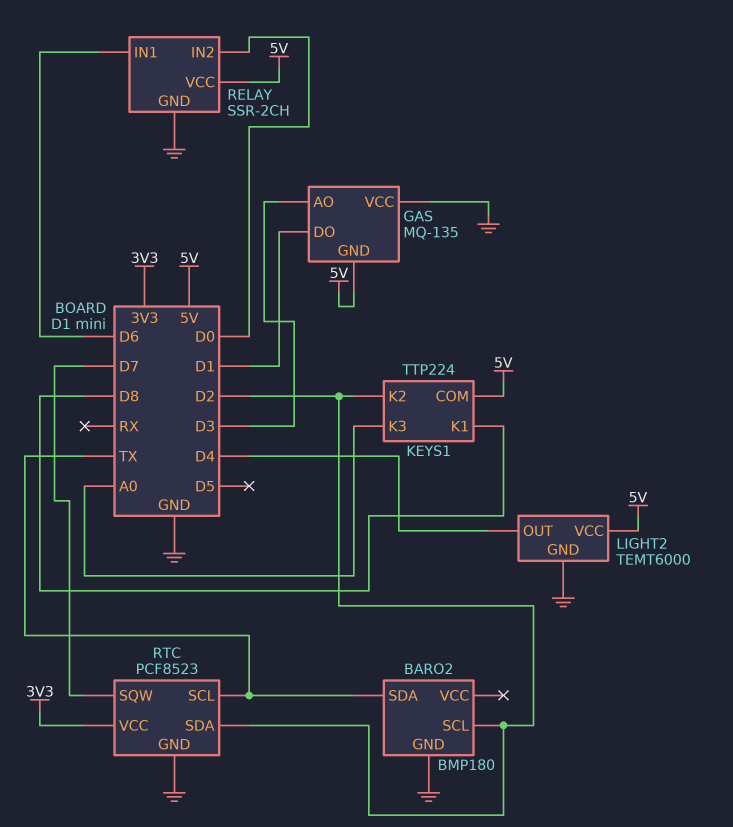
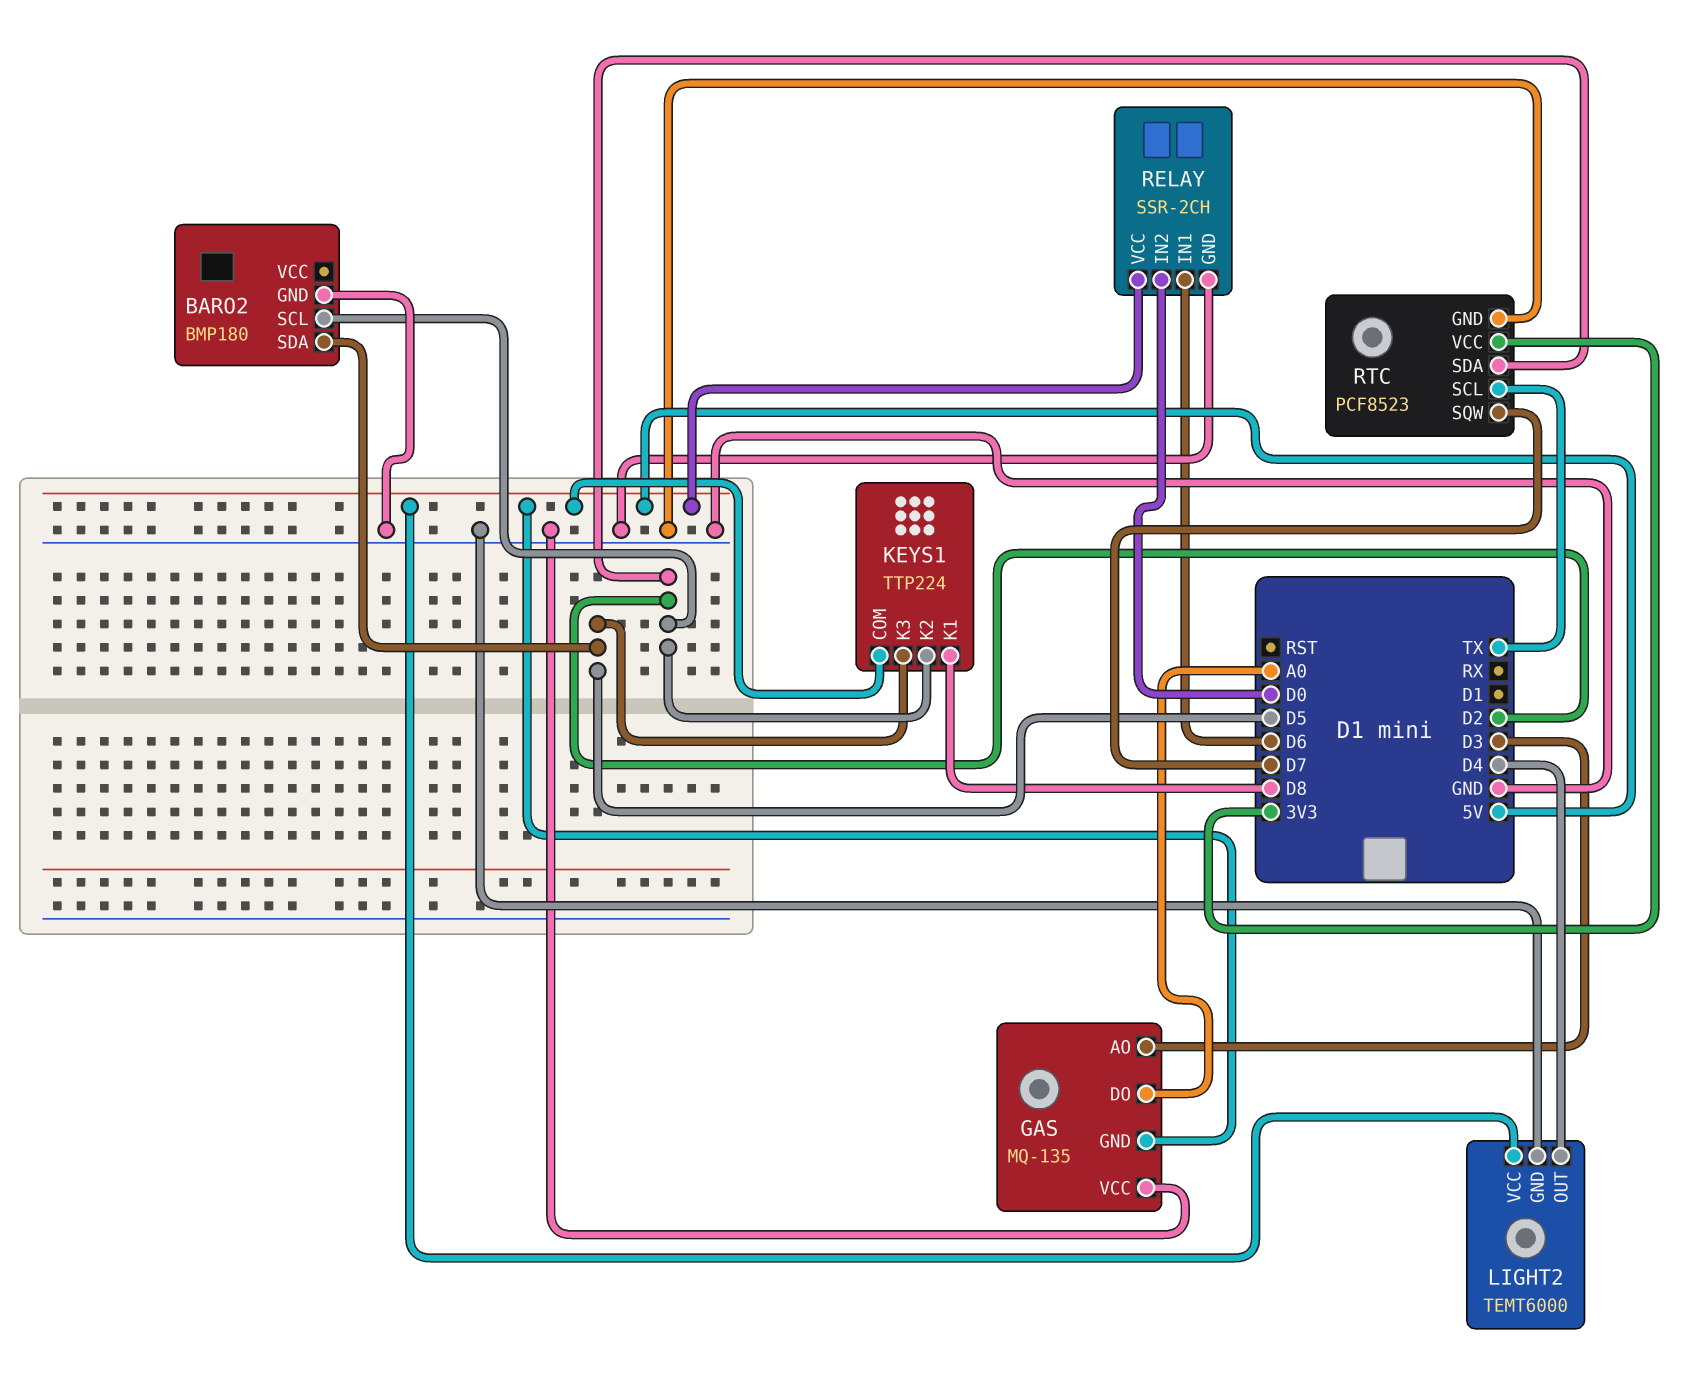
BARO2 pin SDA: TX -> D5
GAS pin DO: D1 -> A0
KEYS1 pin K3: A0 -> D5

